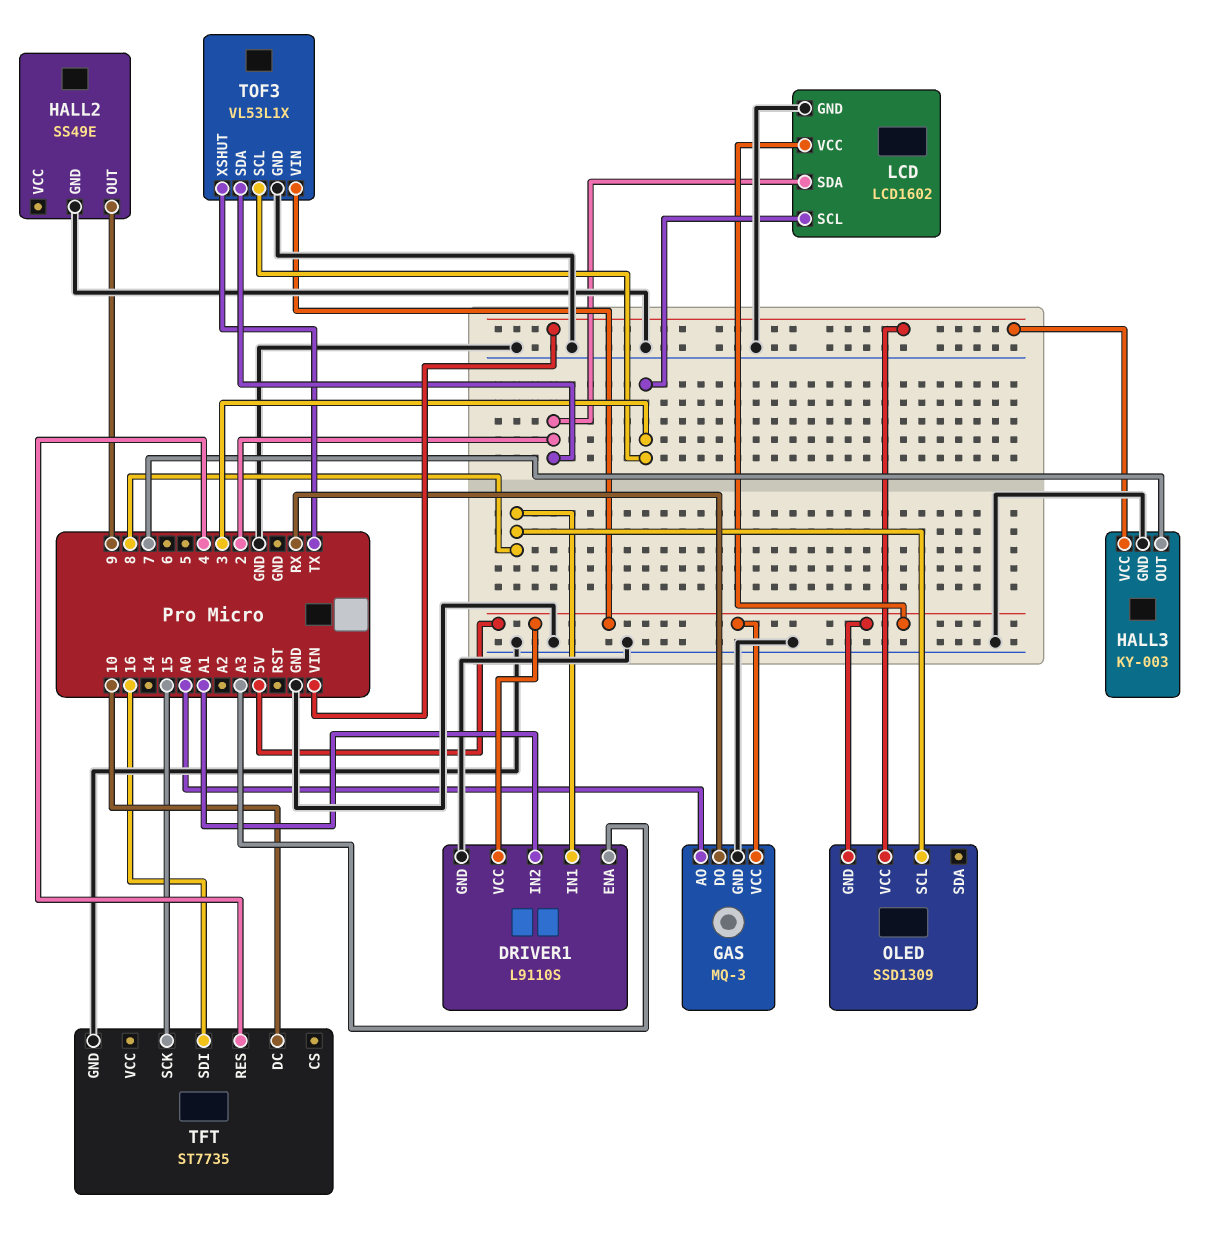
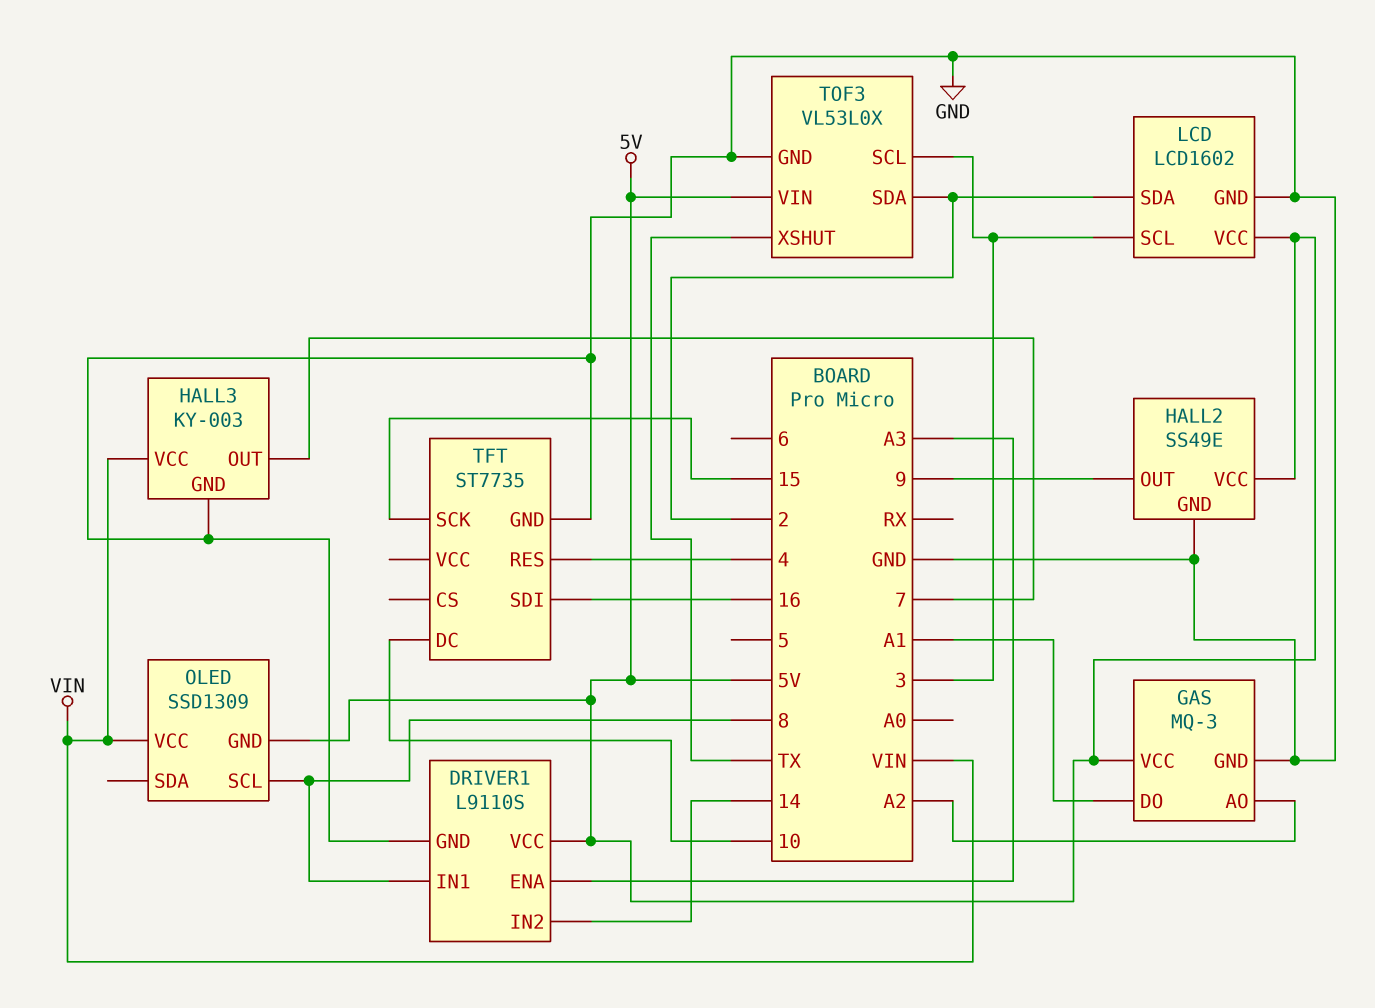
DRIVER1 pin IN2: A1 -> 14
GAS pin AO: A0 -> A2
GAS pin DO: RX -> A1
HALL2 pin VCC: none -> 5V
TOF3: VL53L1X -> VL53L0X

